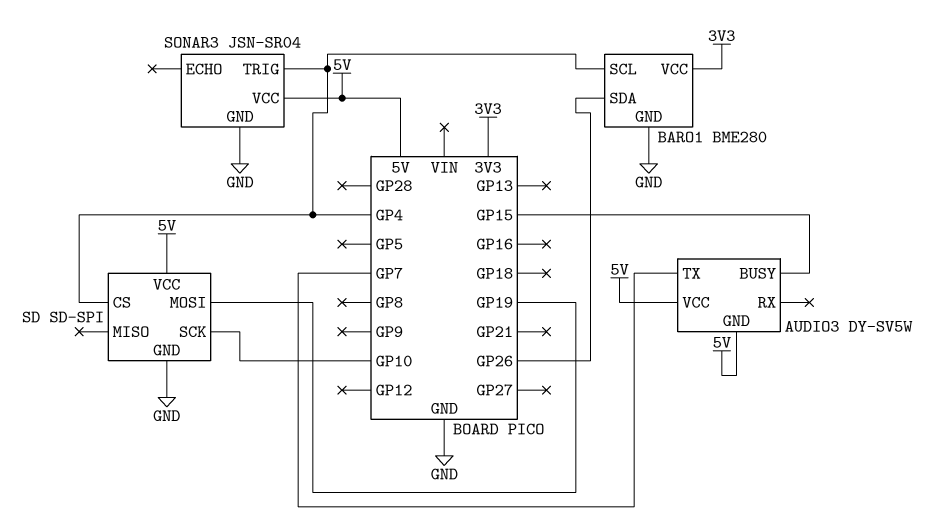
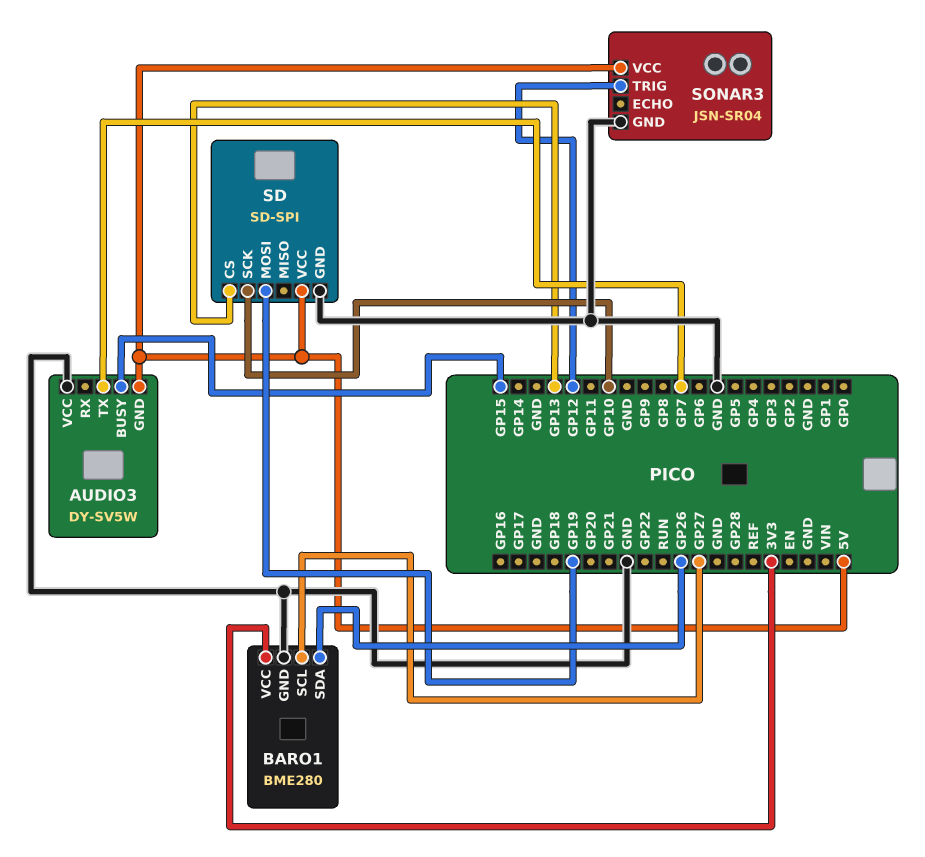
AUDIO3 pin VCC: 5V -> GND
BARO1 pin SCL: GP4 -> GP27
SD pin CS: GP4 -> GP13
SONAR3 pin TRIG: GP4 -> GP12

